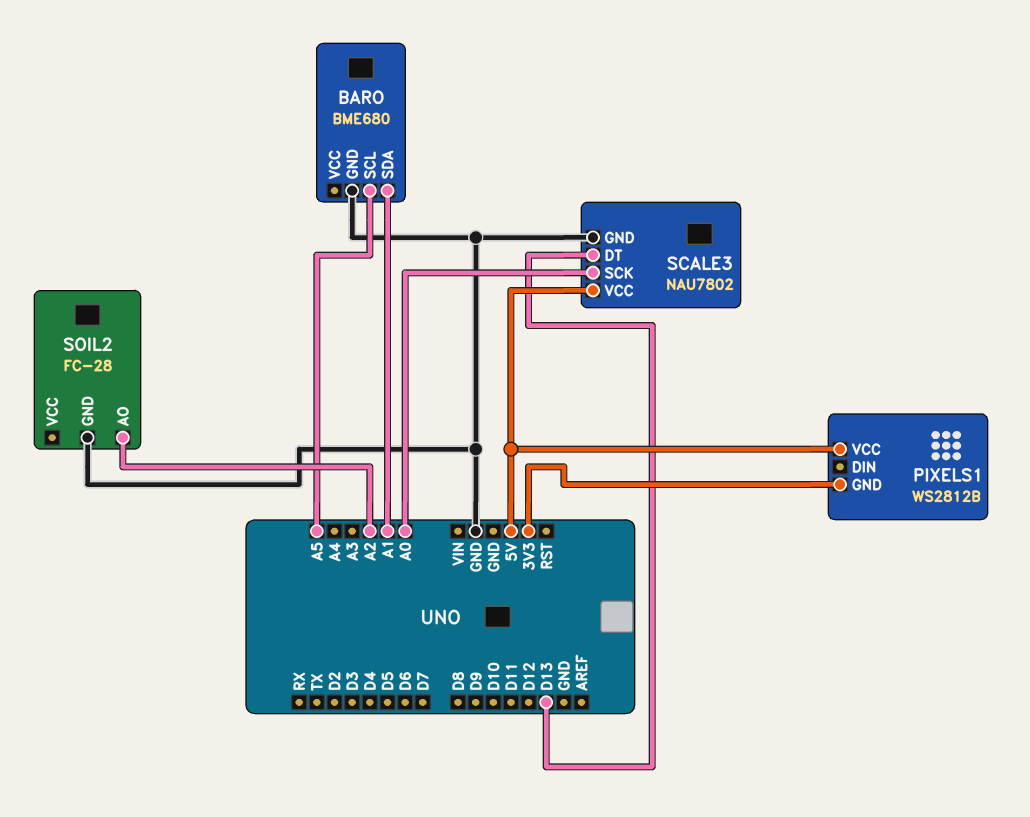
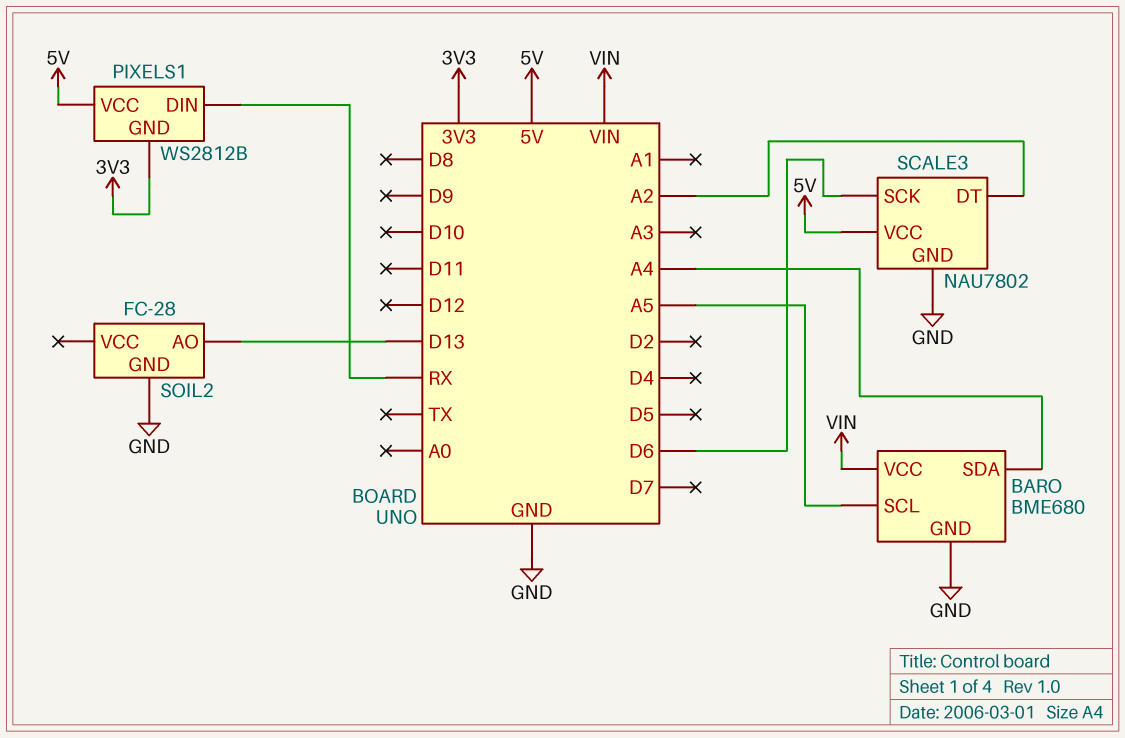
BARO pin SDA: A1 -> A4
BARO pin VCC: none -> VIN
PIXELS1 pin DIN: none -> RX
SCALE3 pin DT: D13 -> A2
SCALE3 pin SCK: A0 -> D6
SOIL2 pin AO: A2 -> D13

